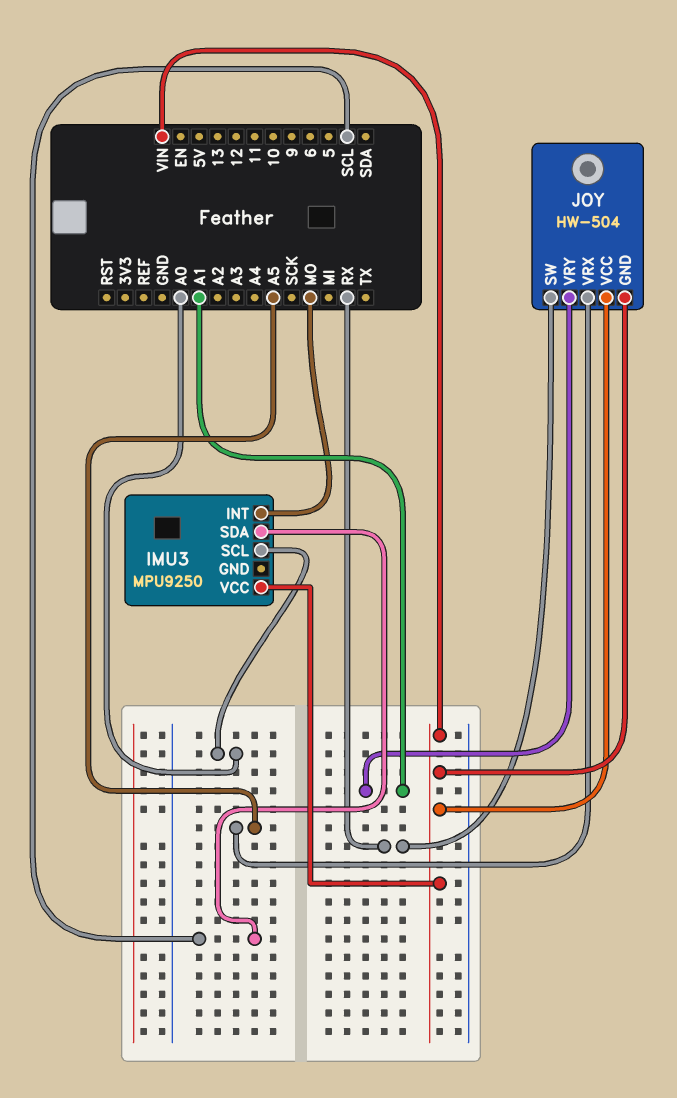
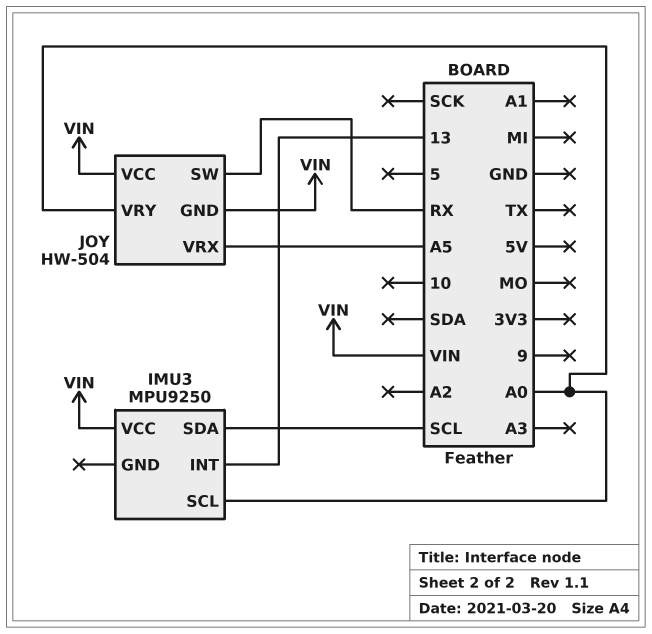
IMU3 pin INT: MO -> 13
JOY pin VRY: A1 -> A0

